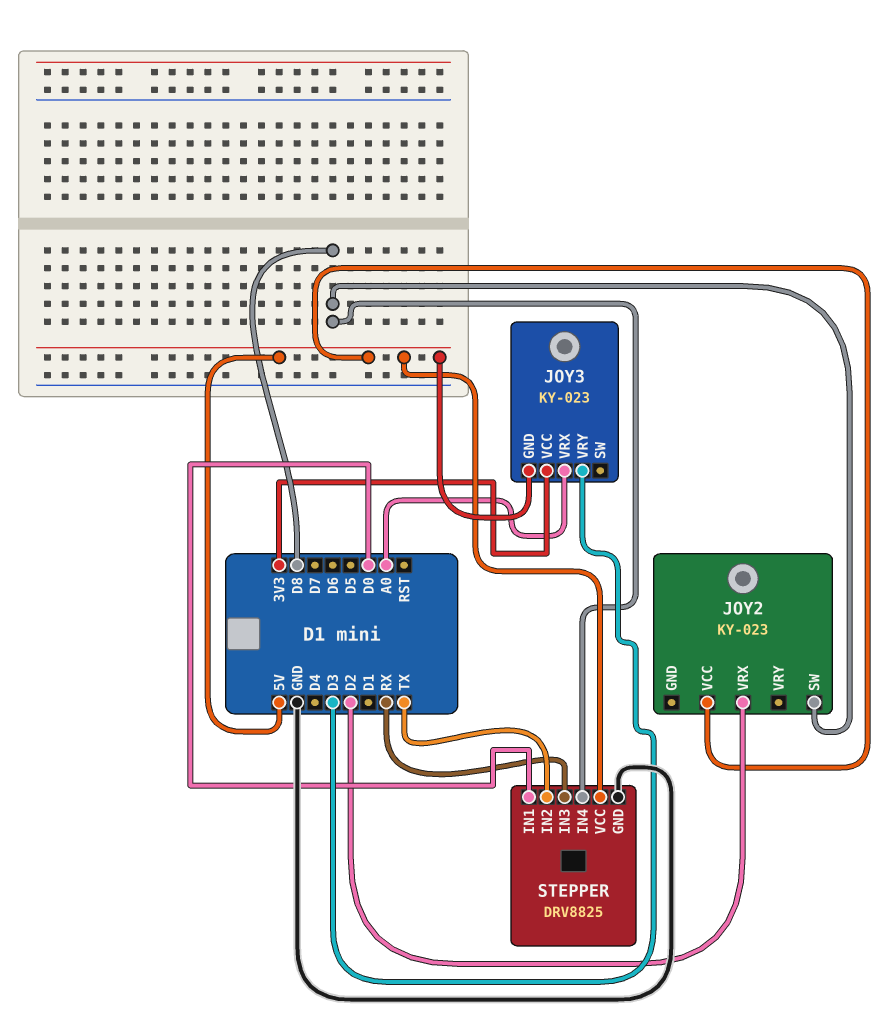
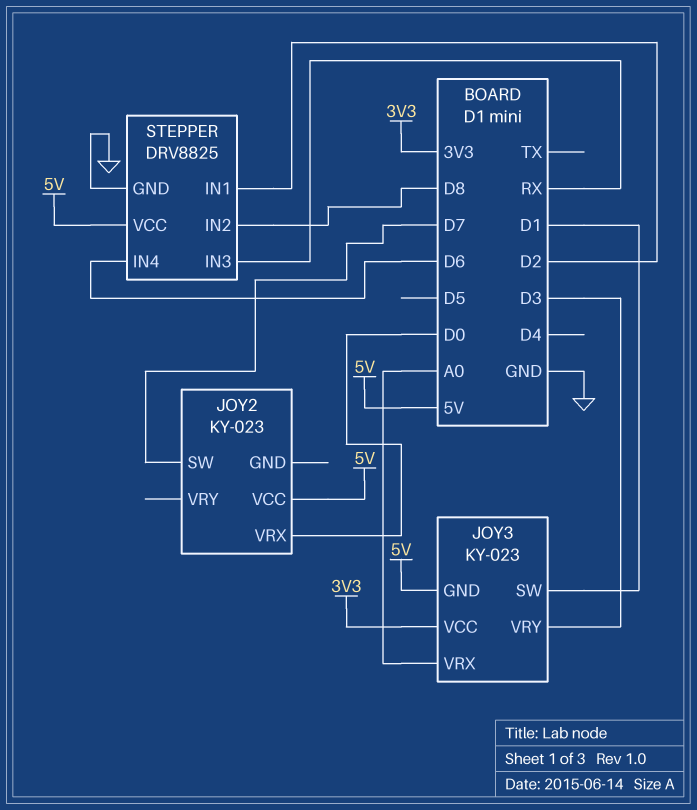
JOY2 pin SW: D8 -> D7
JOY2 pin VRX: D2 -> D0
JOY3 pin SW: none -> D1
STEPPER pin IN1: D0 -> D2
STEPPER pin IN2: TX -> D8
STEPPER pin IN4: D8 -> D6

